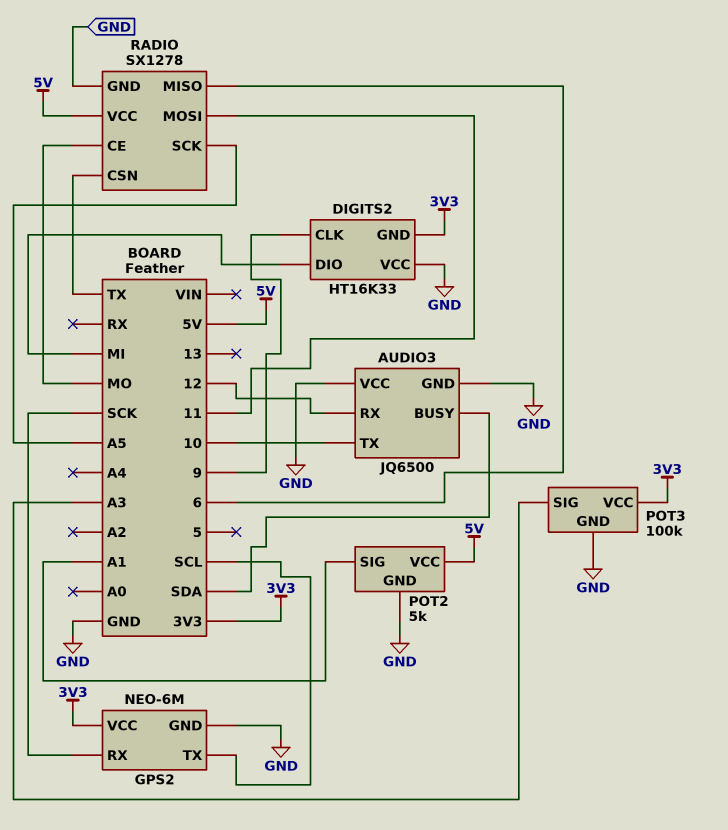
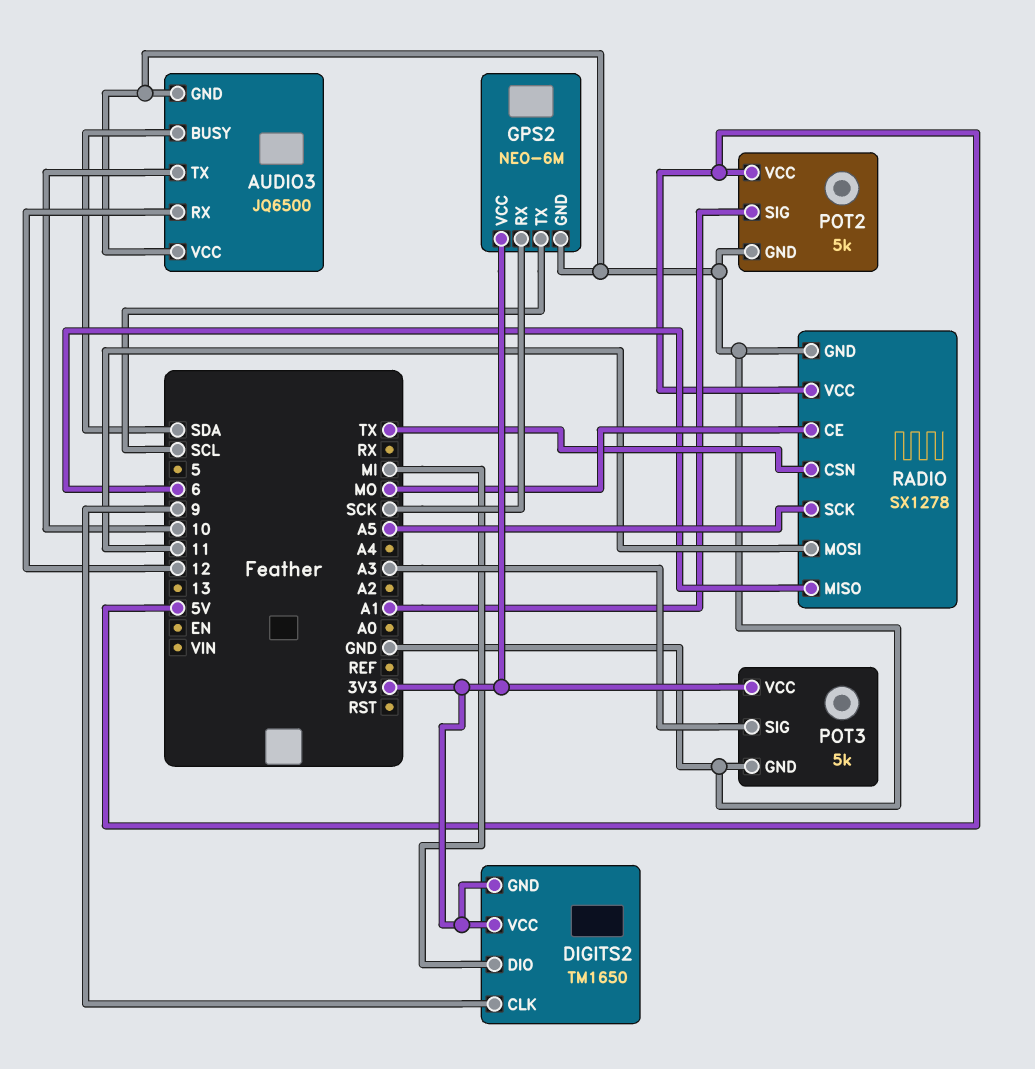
DIGITS2: HT16K33 -> TM1650
DIGITS2 pin VCC: GND -> 3V3
POT3: 100k -> 5k

